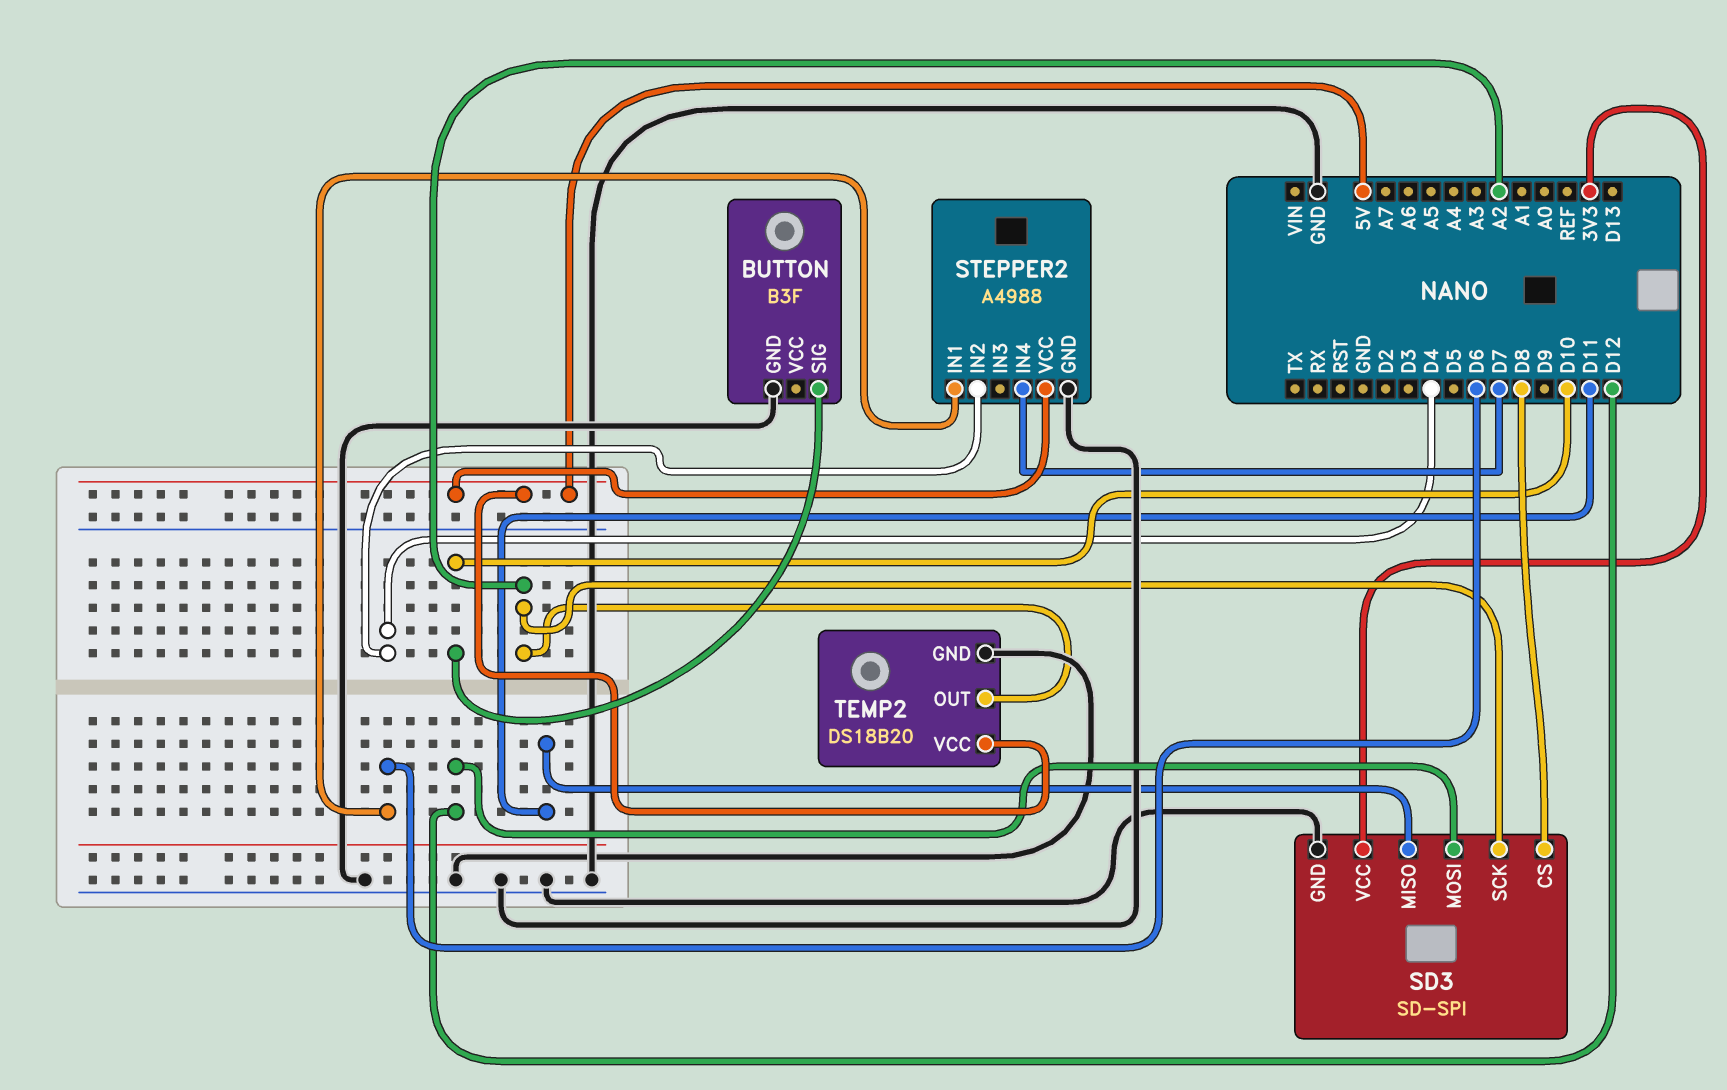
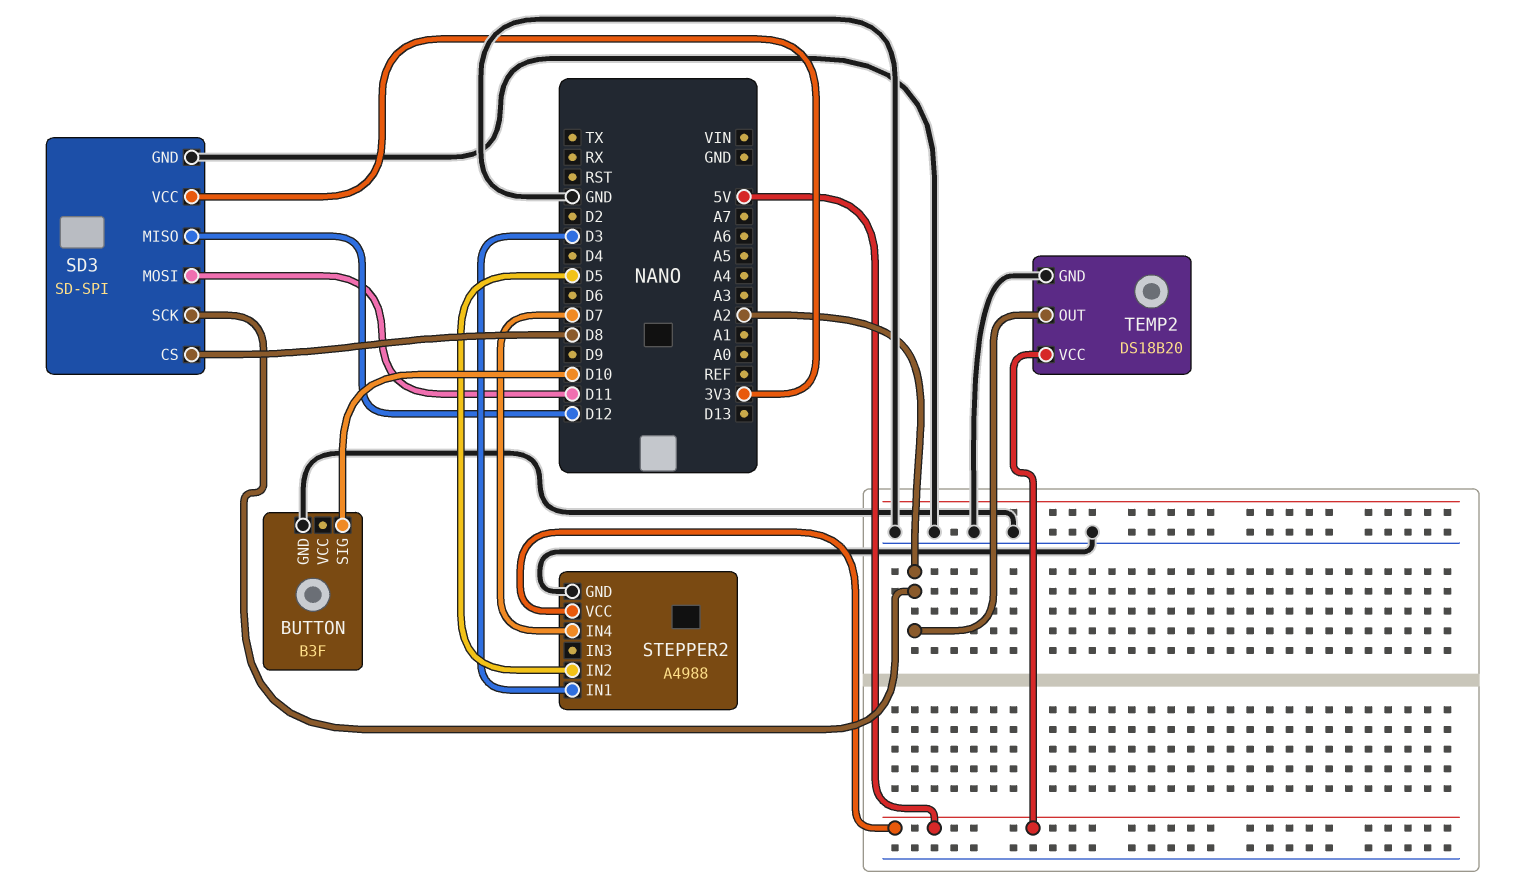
SD3 pin MISO: D11 -> D12
SD3 pin MOSI: D12 -> D11
STEPPER2 pin IN1: D6 -> D3
STEPPER2 pin IN2: D4 -> D5

